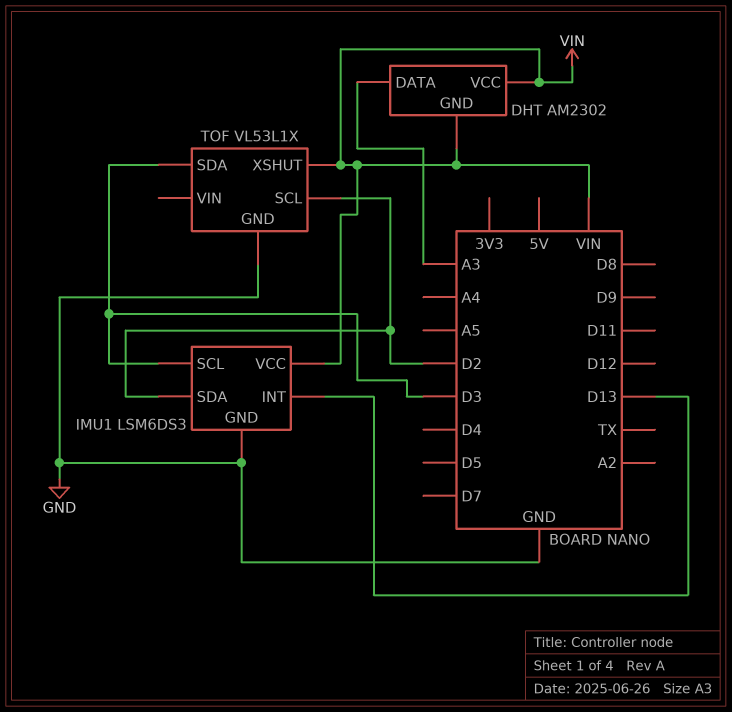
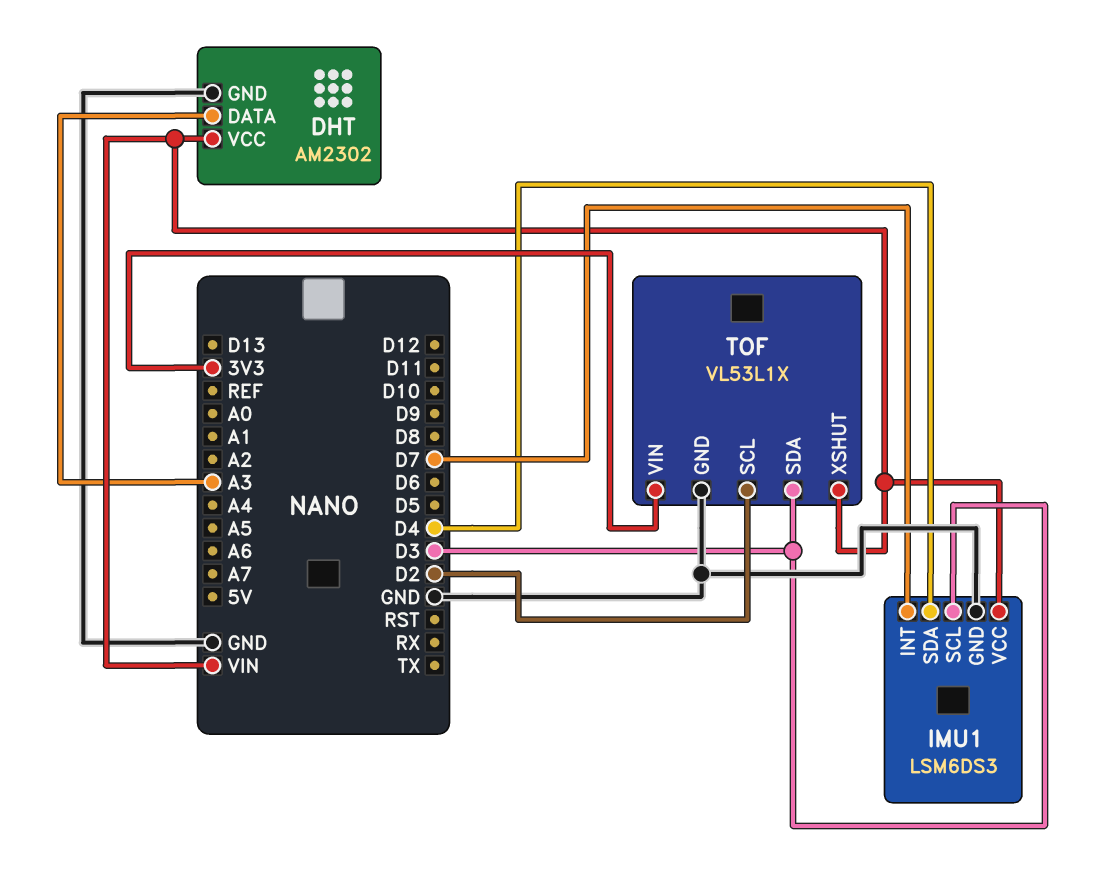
DHT pin GND: VIN -> GND
IMU1 pin INT: D13 -> D7
IMU1 pin SDA: D2 -> D4
TOF pin VIN: none -> 3V3

